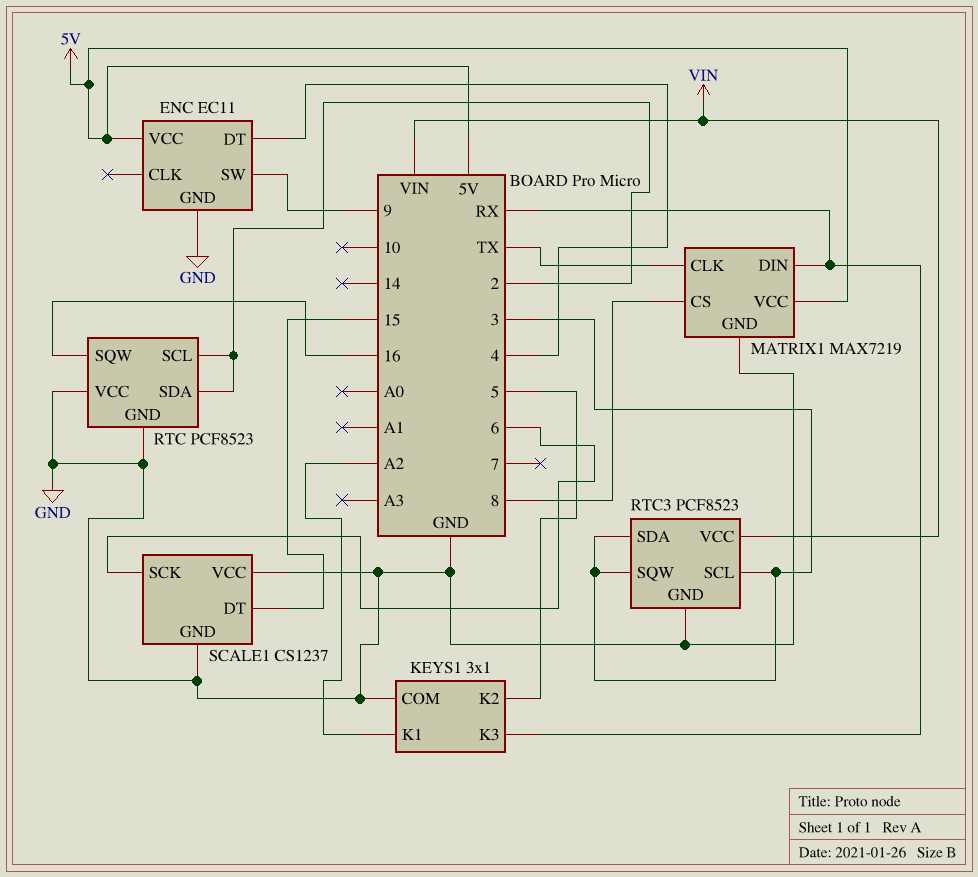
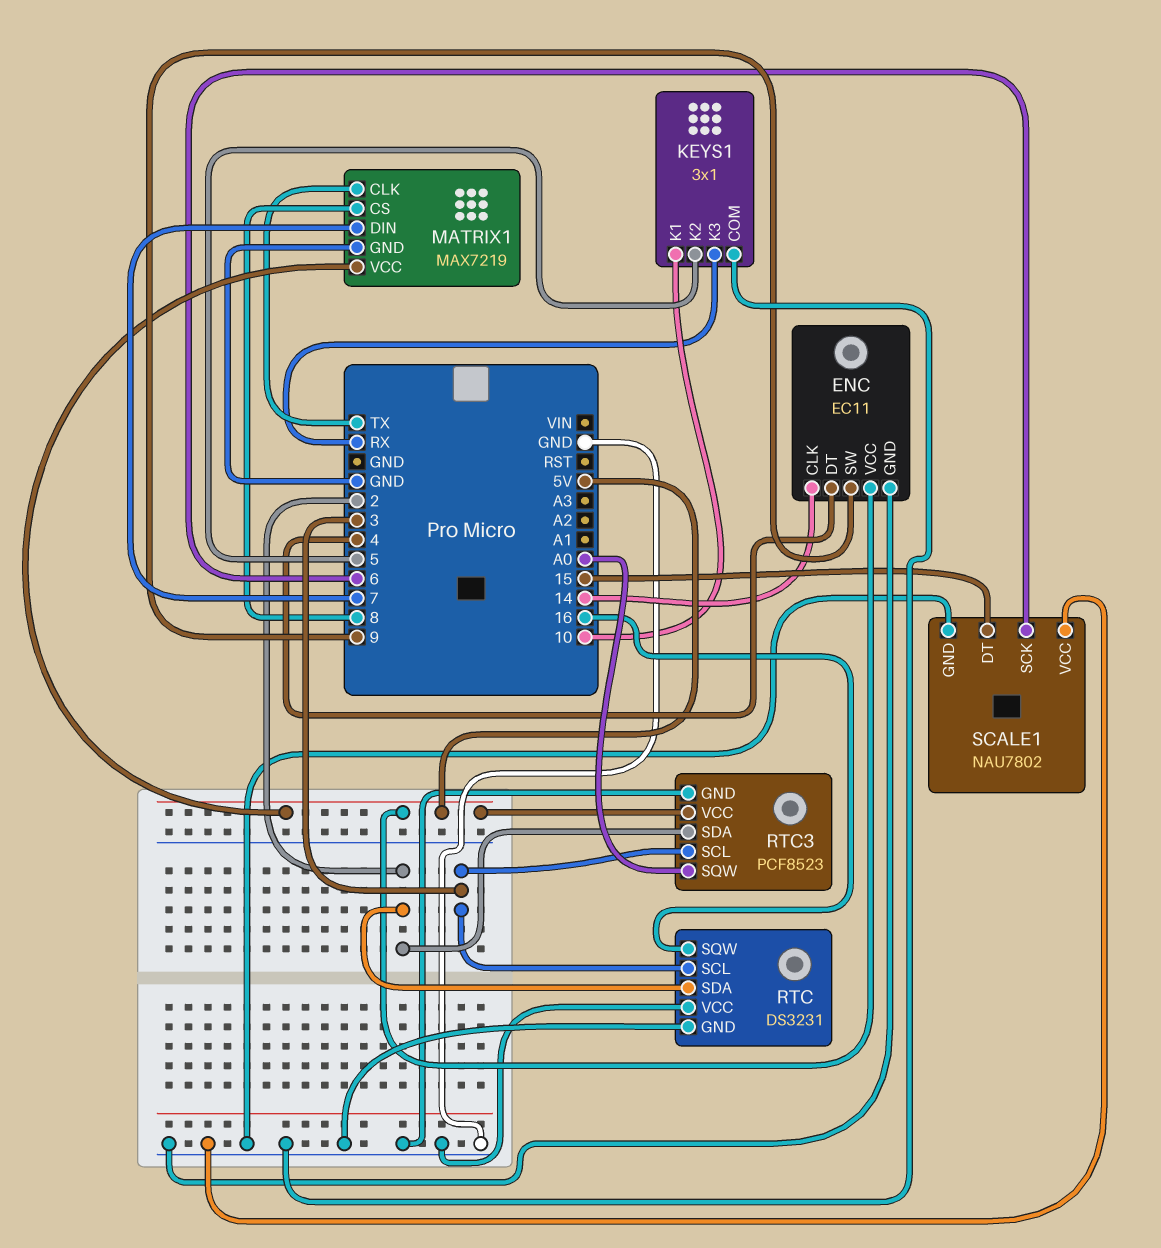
ENC pin CLK: none -> 14
KEYS1 pin K1: A2 -> 10
MATRIX1 pin DIN: RX -> 7
RTC: PCF8523 -> DS3231
RTC pin SCL: 2 -> 3
RTC3 pin SDA: 3 -> 2
RTC3 pin SQW: 3 -> A0
RTC3 pin VCC: VIN -> 5V
SCALE1: CS1237 -> NAU7802

